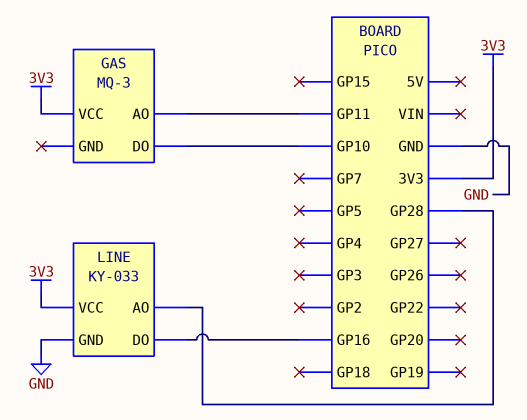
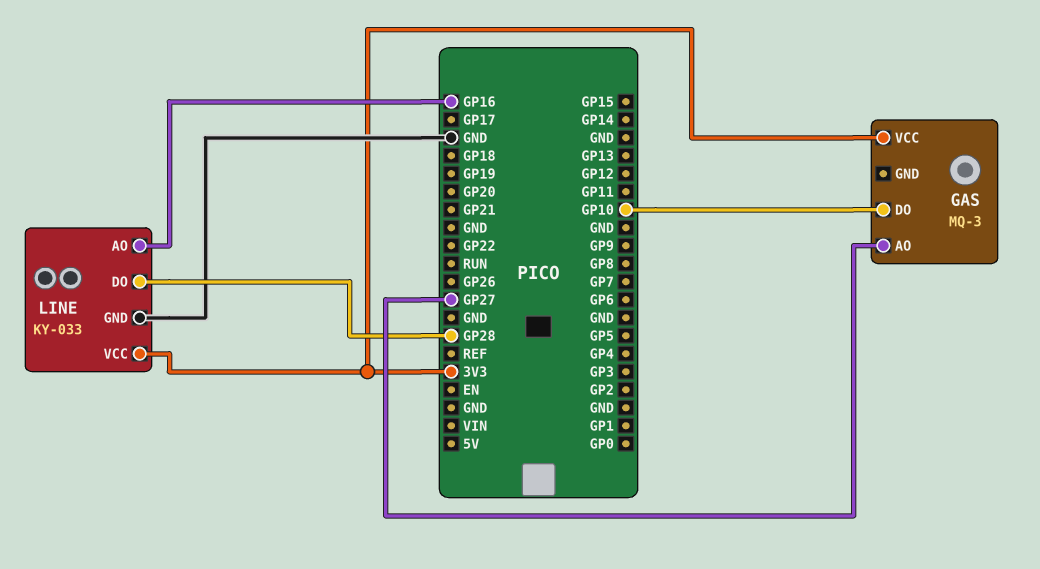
GAS pin AO: GP11 -> GP27
LINE pin AO: GP28 -> GP16
LINE pin DO: GP16 -> GP28

